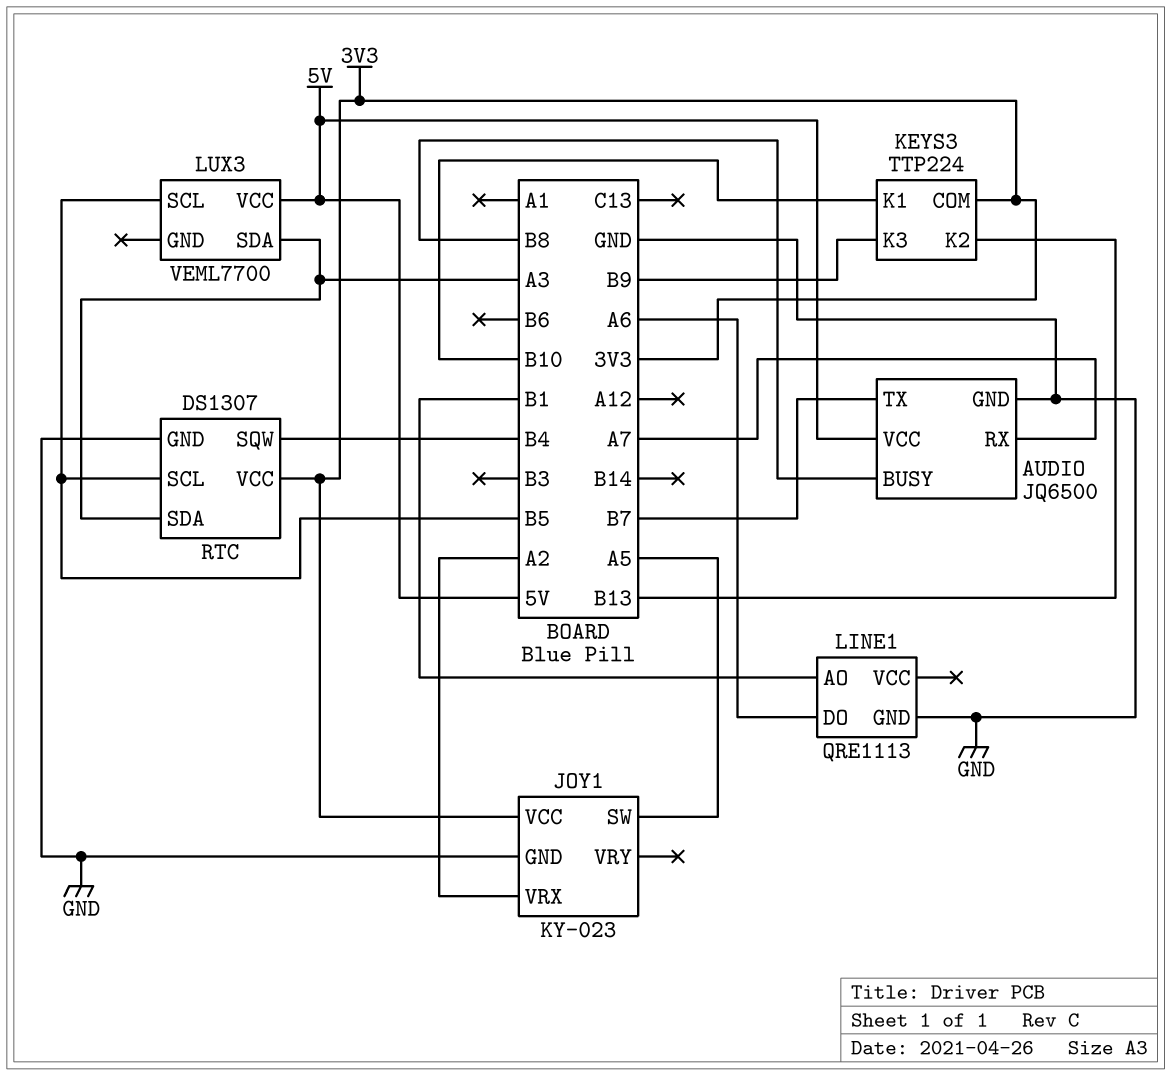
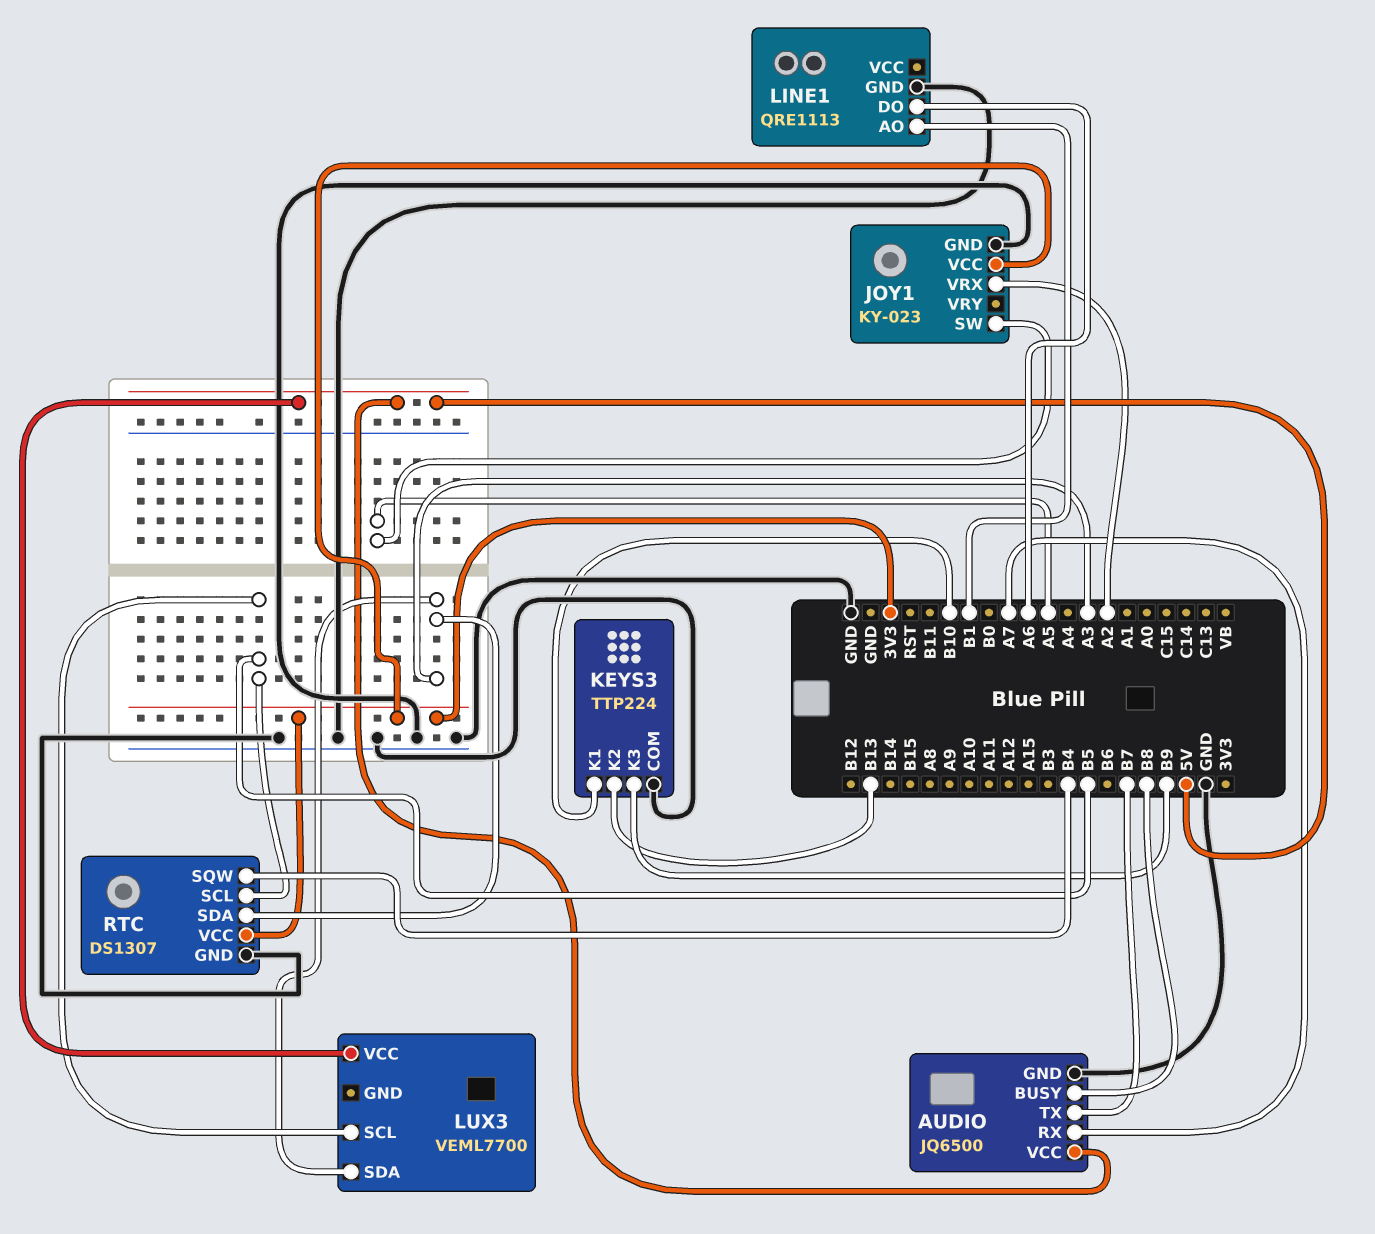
KEYS3 pin COM: 3V3 -> GND

